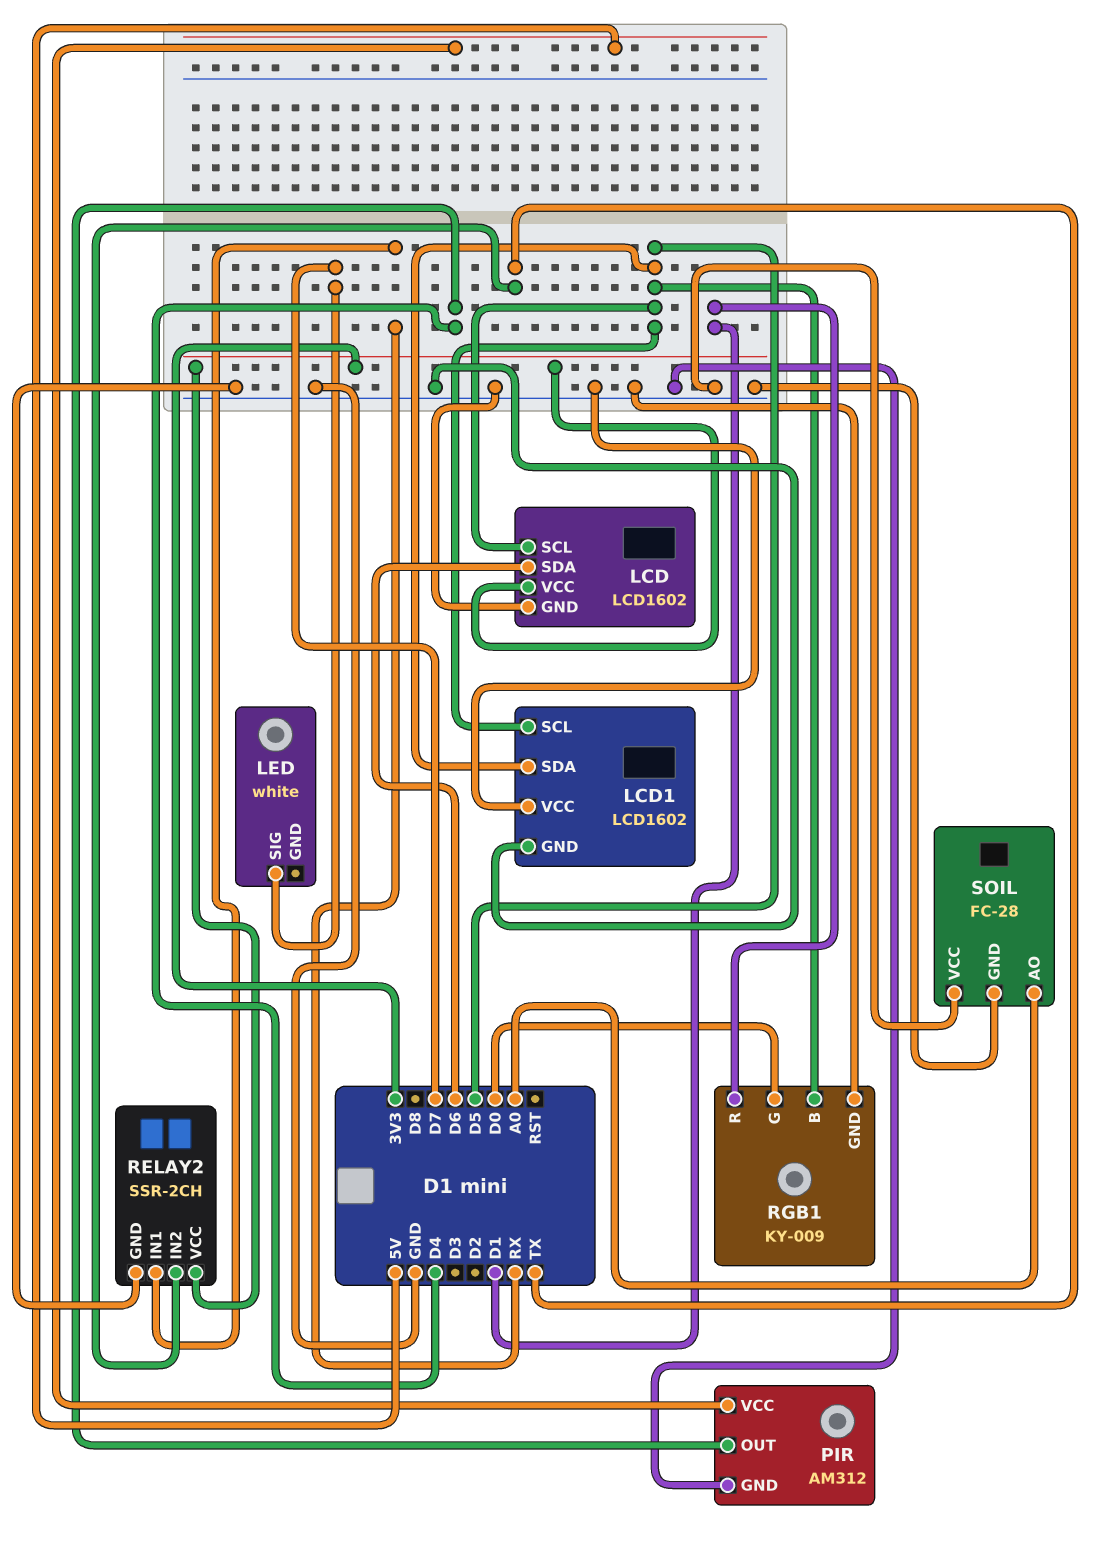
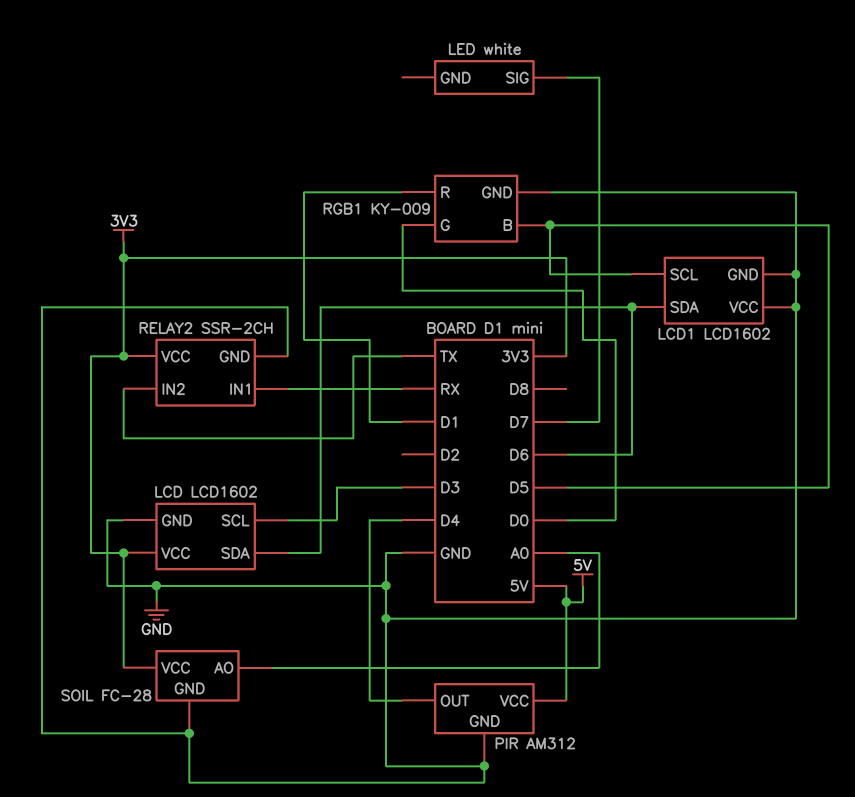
LCD pin SCL: D5 -> D3
LCD1 pin SDA: D5 -> D6
SOIL pin VCC: GND -> 3V3

